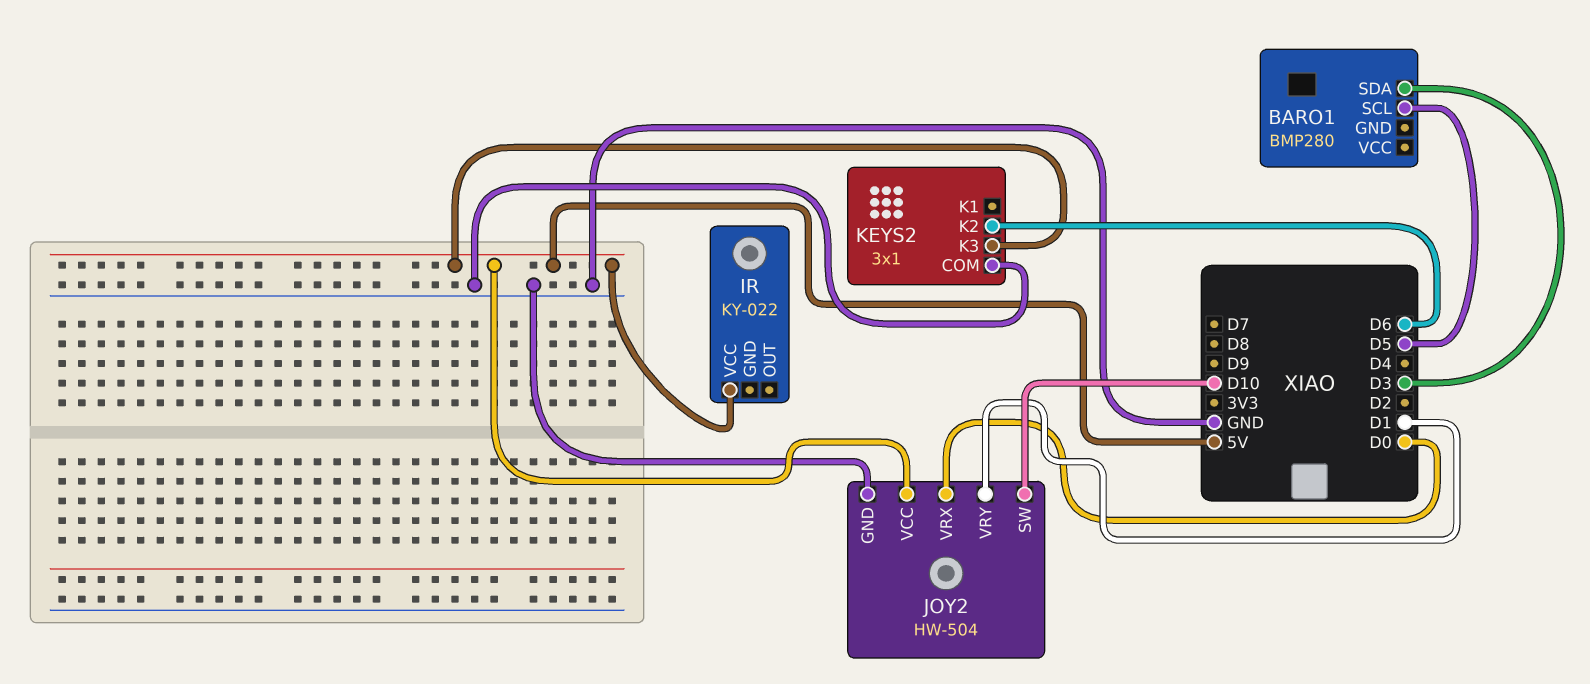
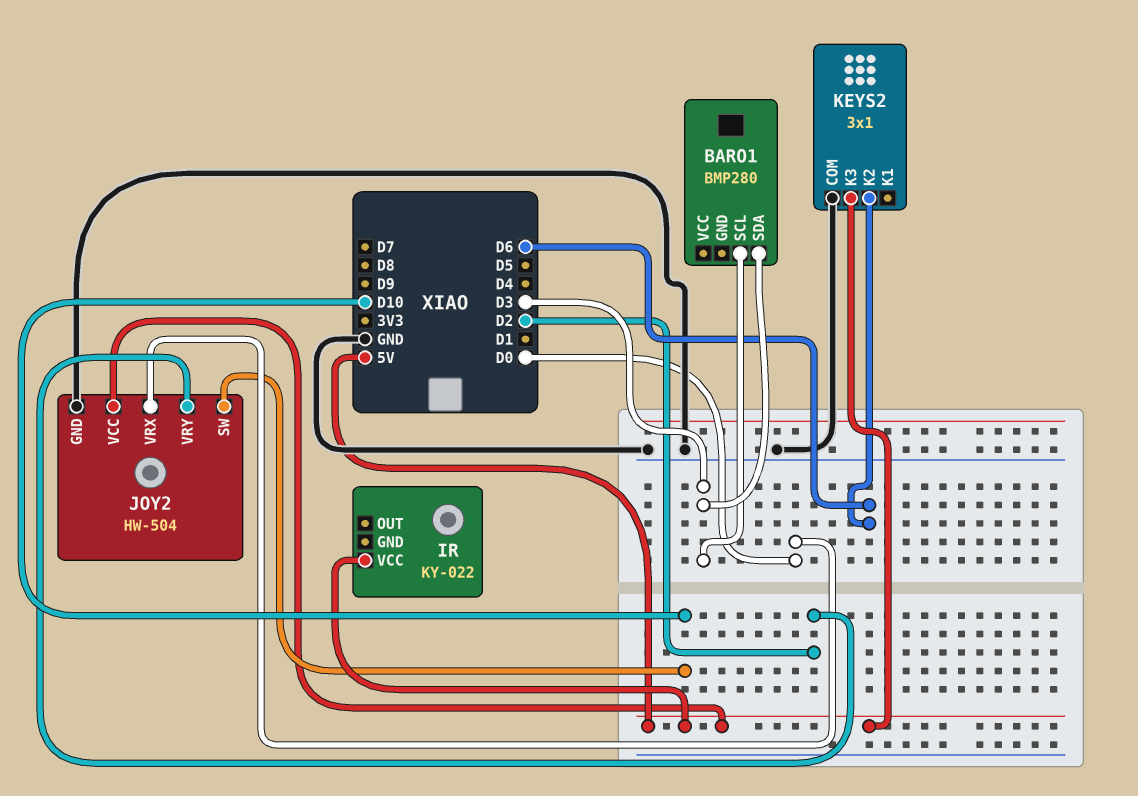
BARO1 pin SCL: D5 -> D3
JOY2 pin VRY: D1 -> D2

